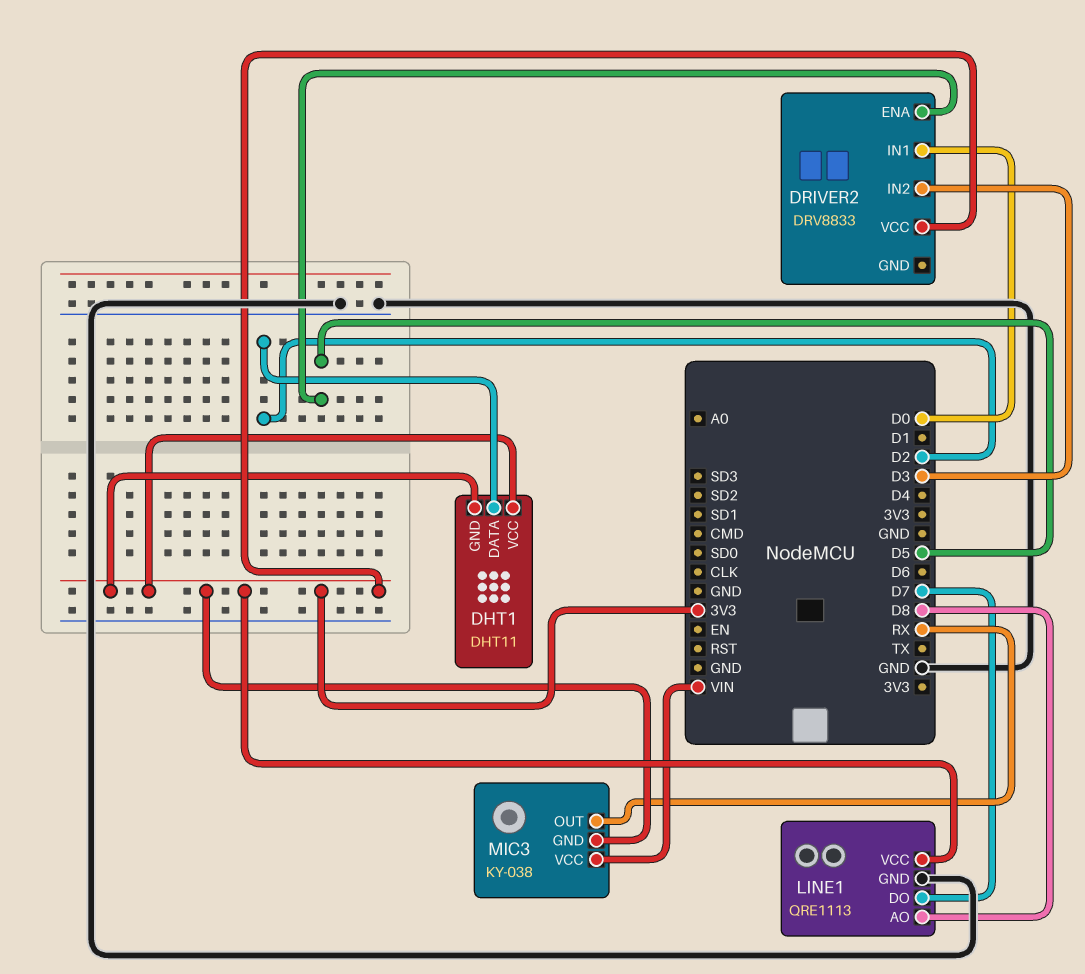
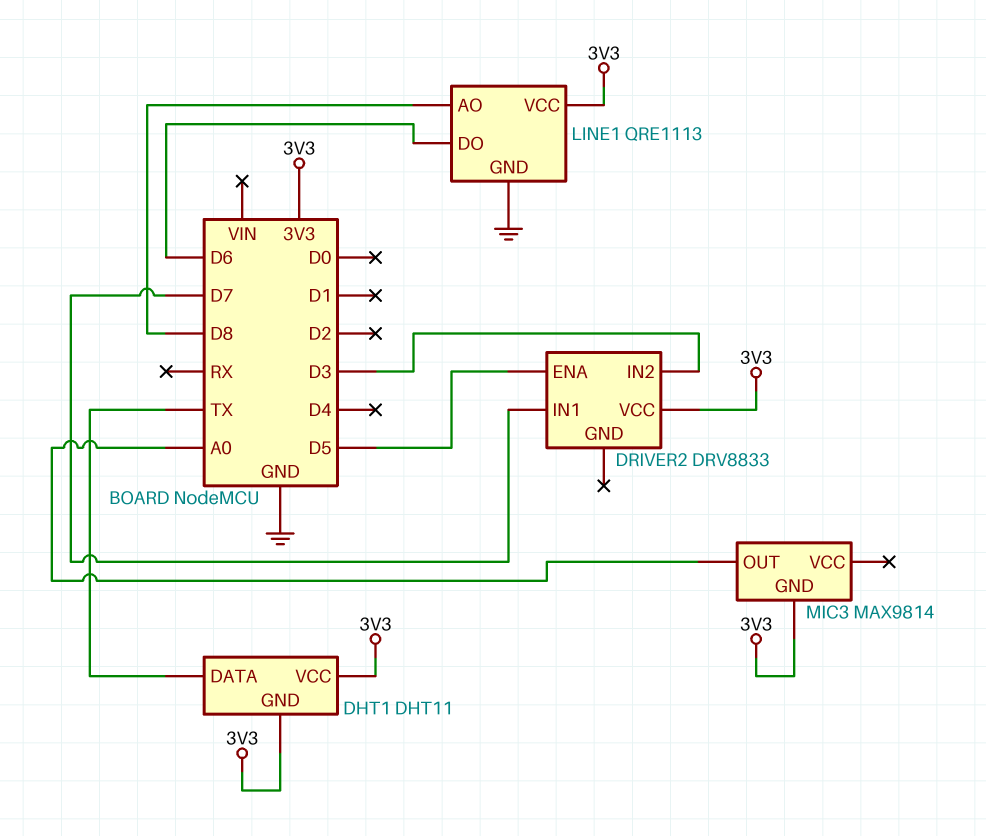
DHT1 pin DATA: D2 -> TX
DRIVER2 pin IN1: D0 -> D7
LINE1 pin DO: D7 -> D6
MIC3: KY-038 -> MAX9814
MIC3 pin OUT: RX -> A0
MIC3 pin VCC: VIN -> none

